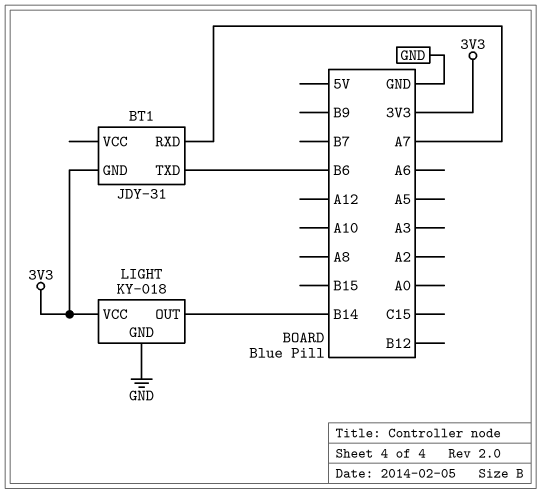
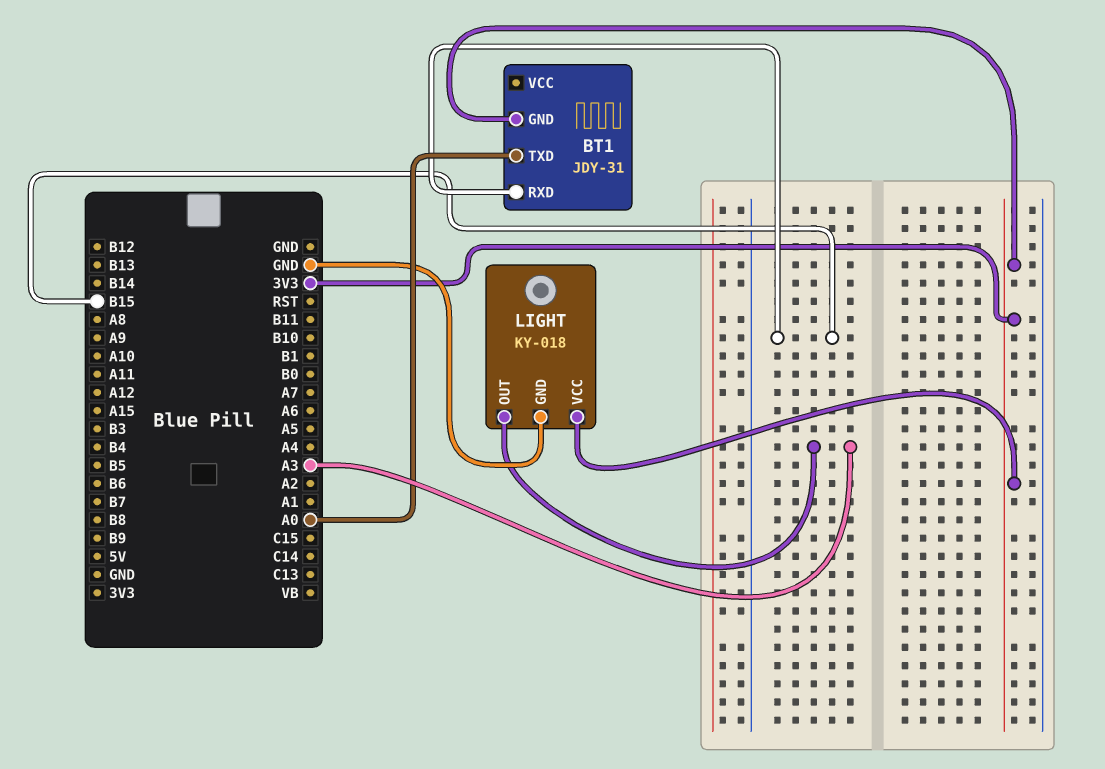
BT1 pin RXD: A7 -> B15
BT1 pin TXD: B6 -> A0
LIGHT pin OUT: B14 -> A3

